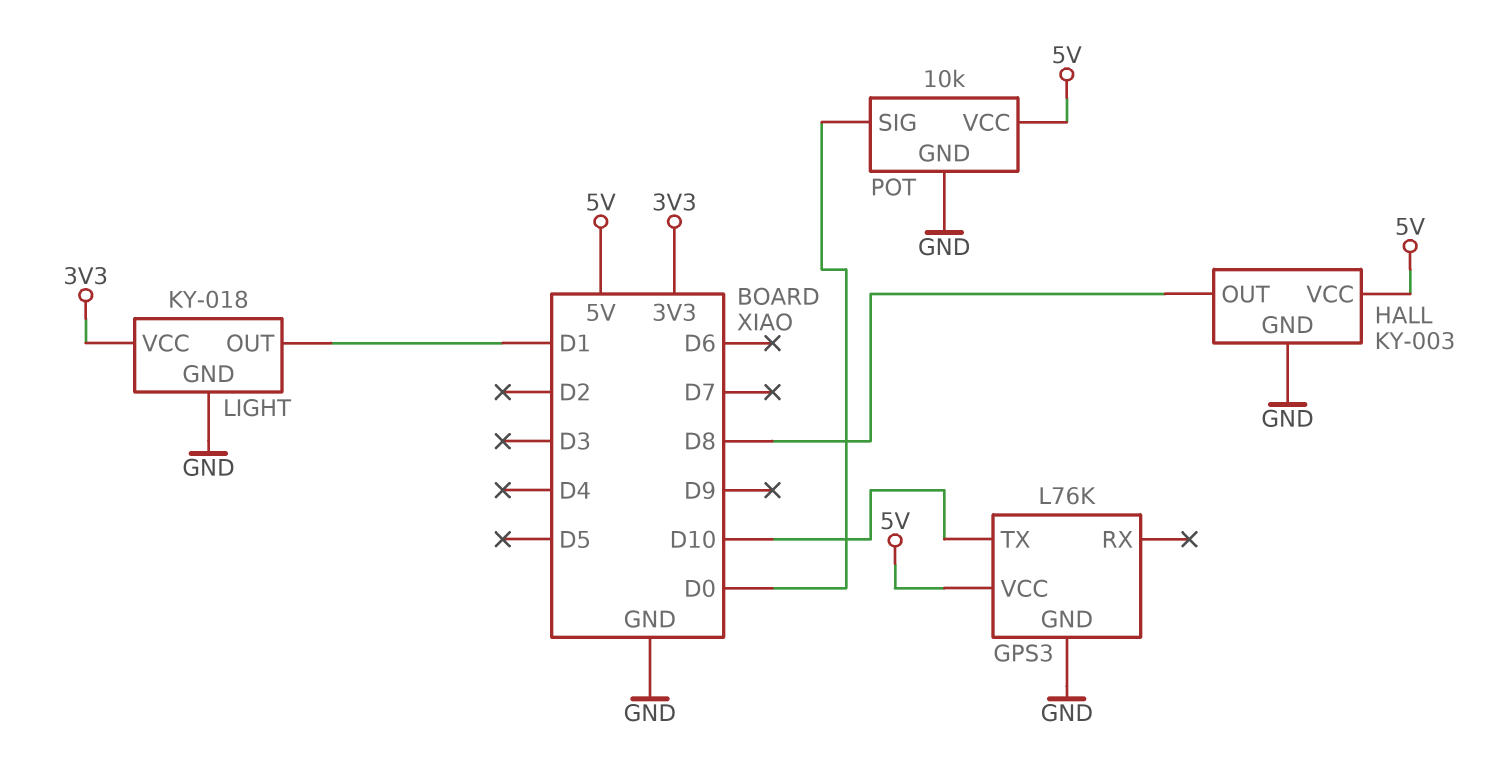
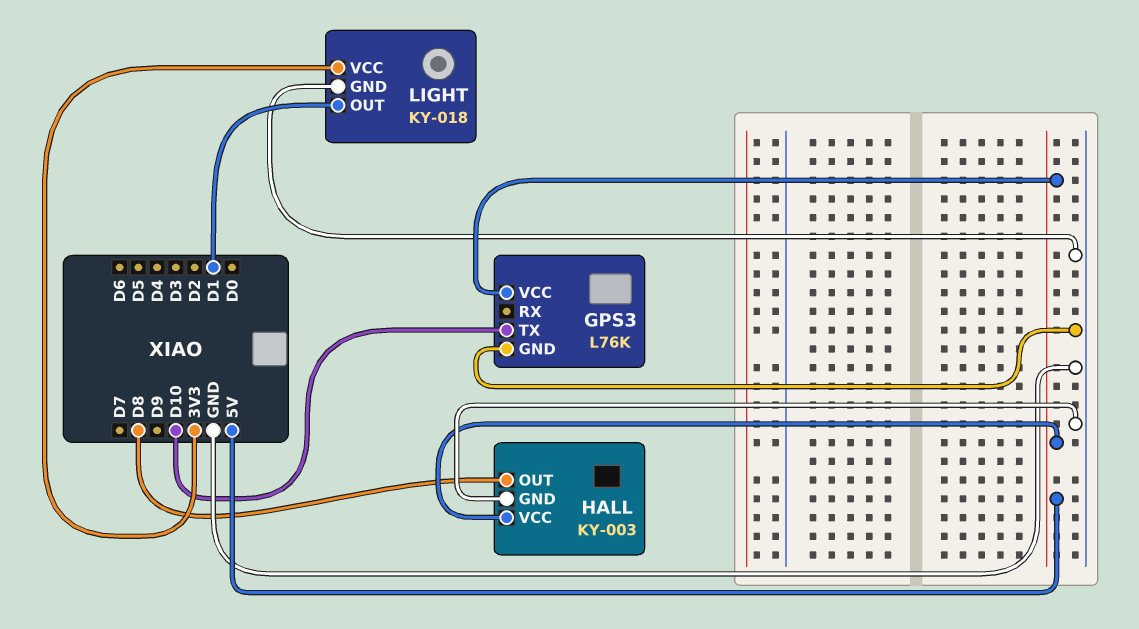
POT: 10k -> none
POT pin GND: GND -> none
POT pin SIG: D0 -> none
POT pin VCC: 5V -> none

